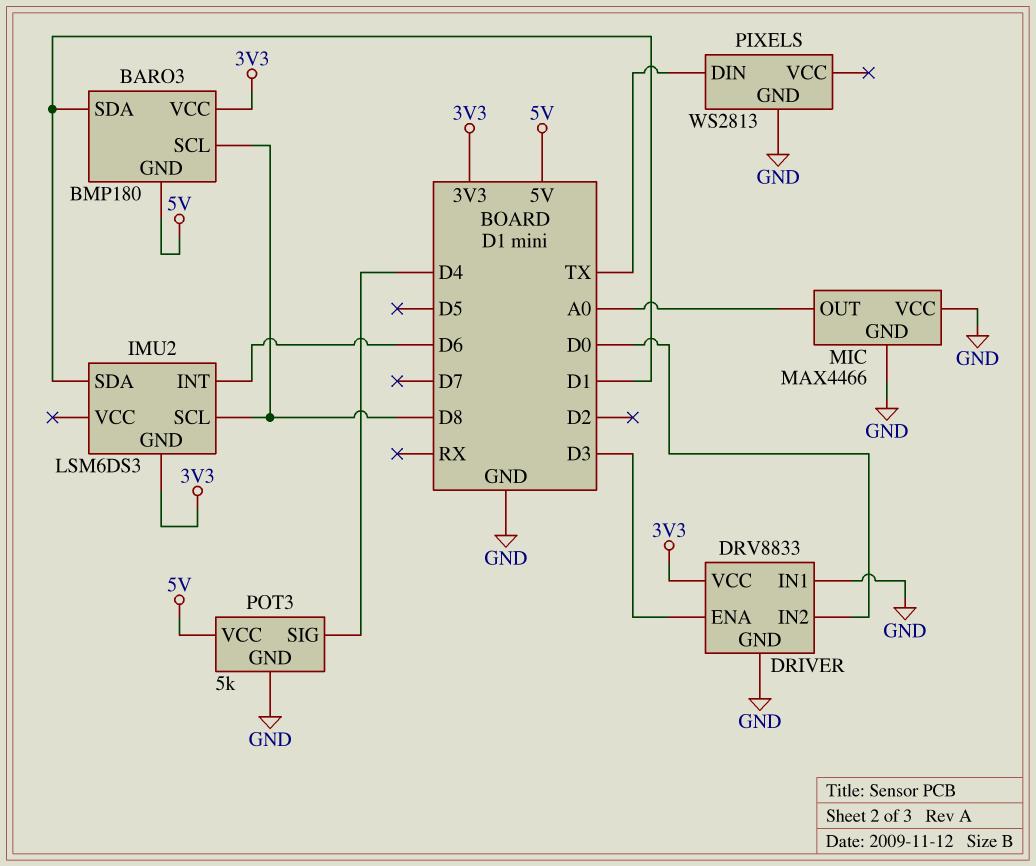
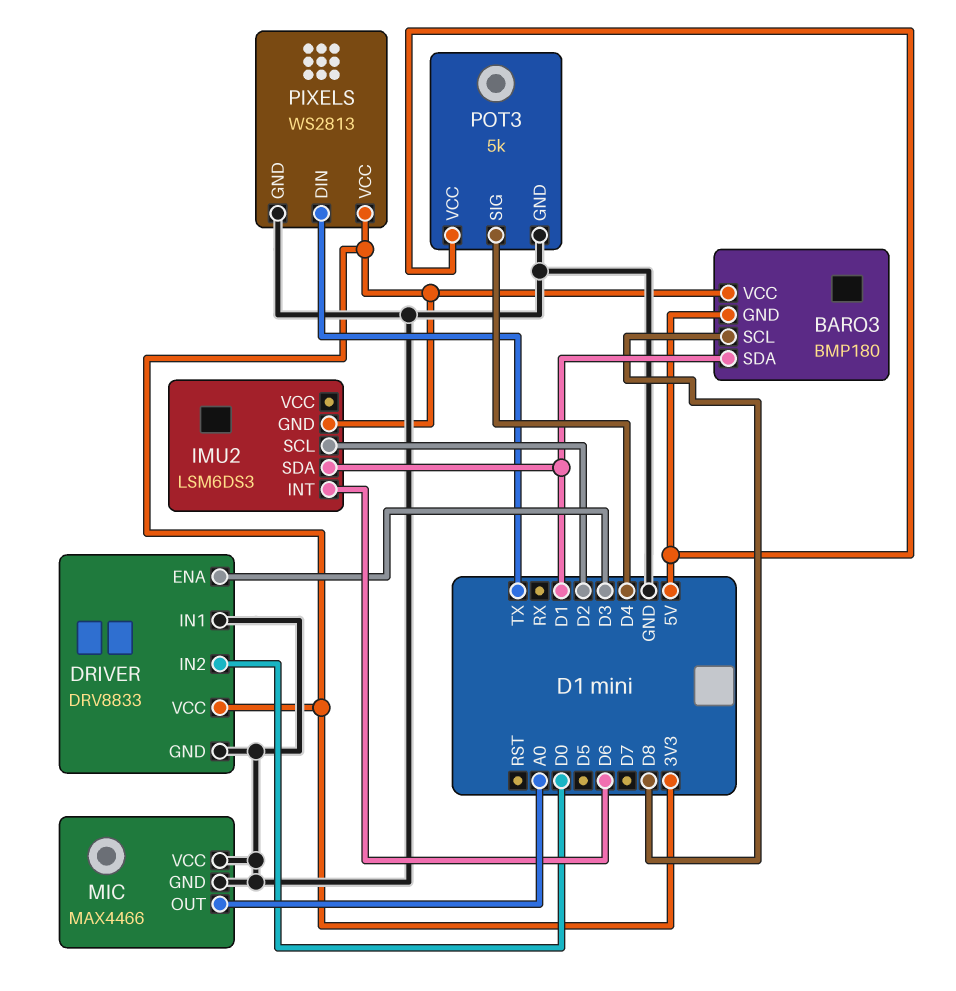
IMU2 pin SCL: D8 -> D2
PIXELS pin VCC: none -> 3V3

